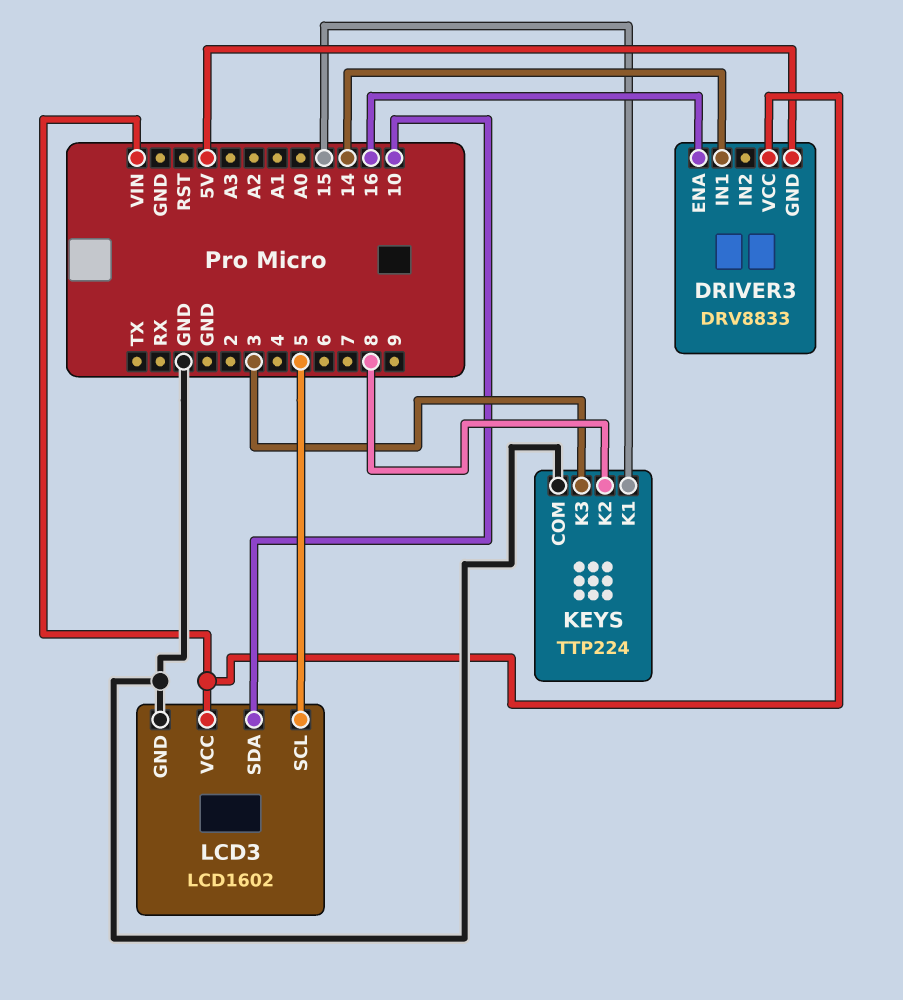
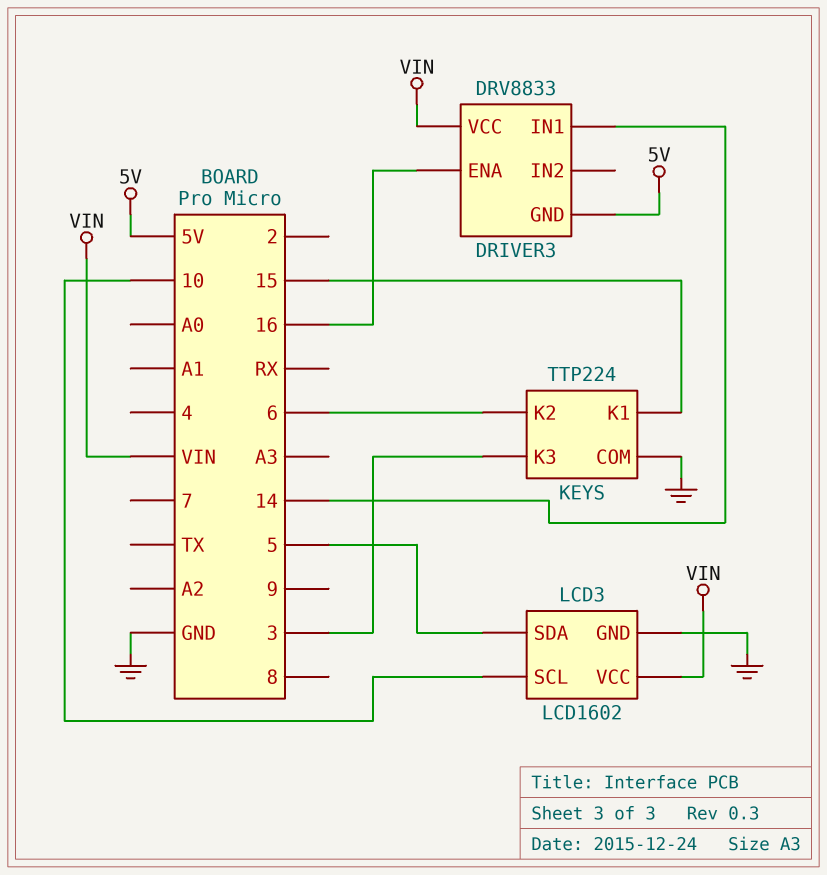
KEYS pin K2: 8 -> 6
LCD3 pin SCL: 5 -> 10
LCD3 pin SDA: 10 -> 5

